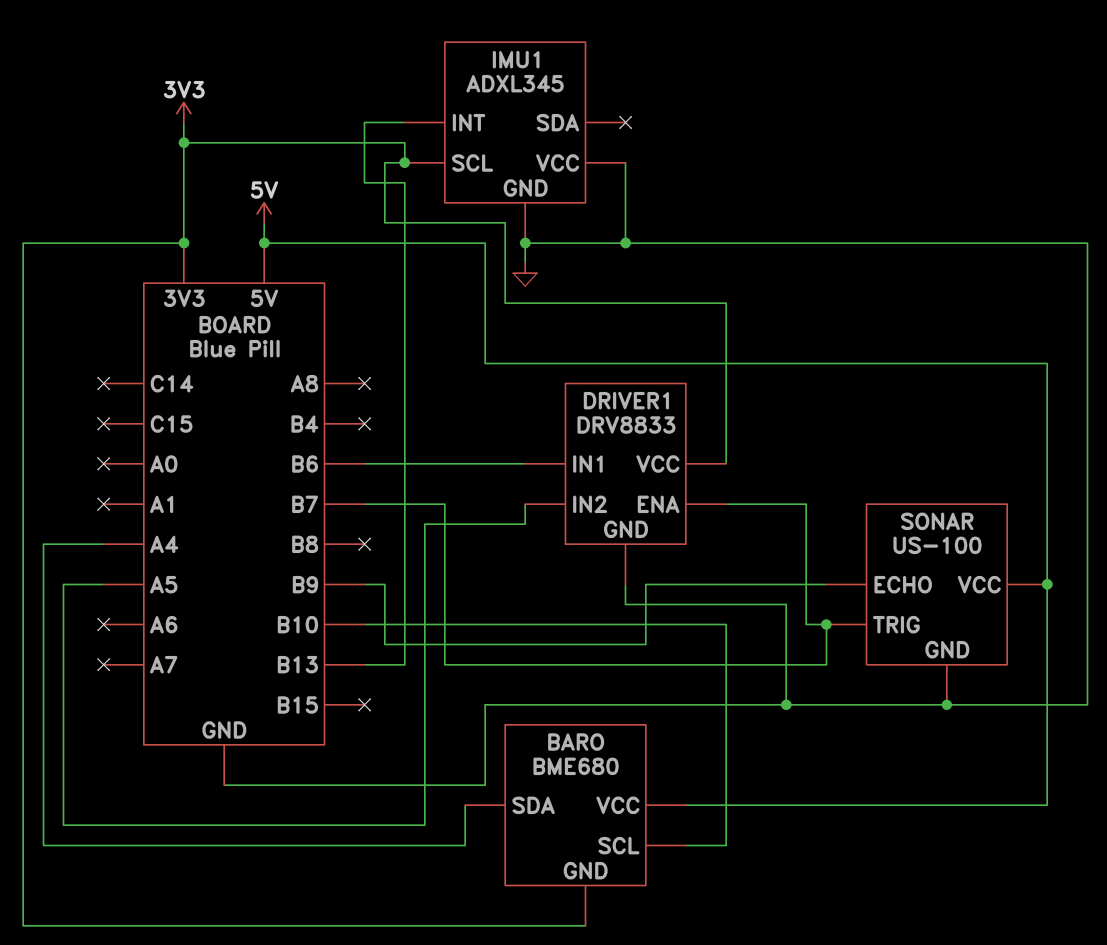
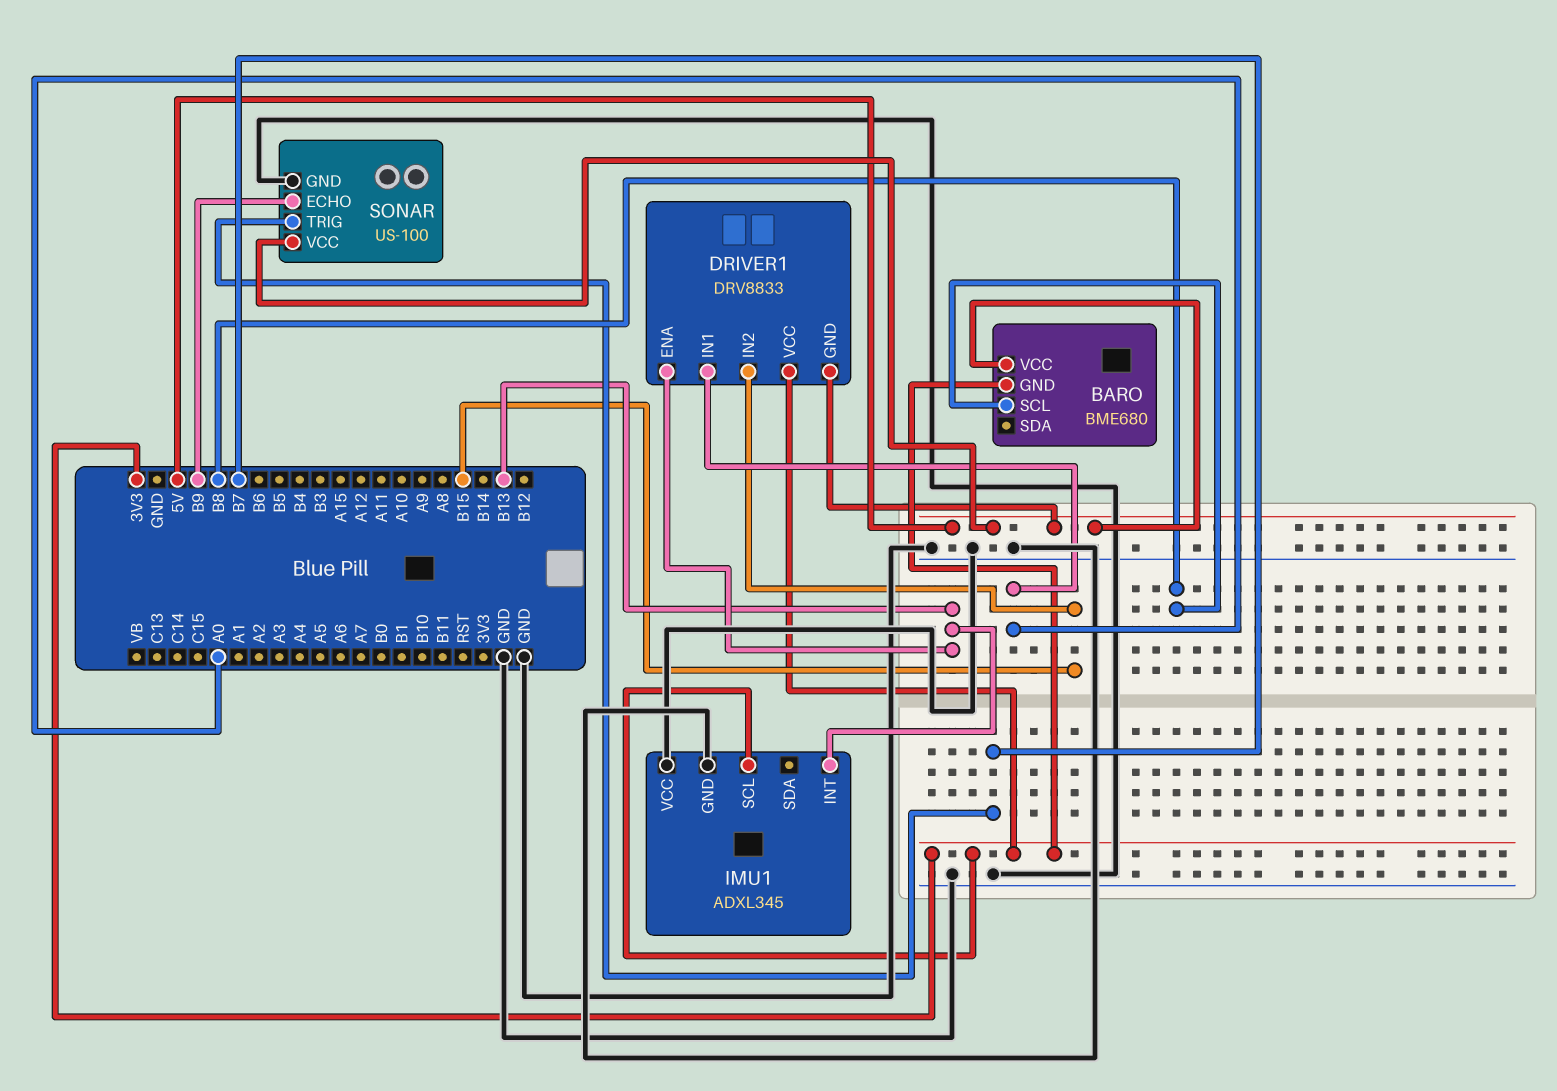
BARO pin SCL: B10 -> B8
BARO pin SDA: A4 -> none
DRIVER1 pin ENA: B7 -> B13
DRIVER1 pin GND: GND -> 5V
DRIVER1 pin IN1: B6 -> A0
DRIVER1 pin IN2: A5 -> B15

